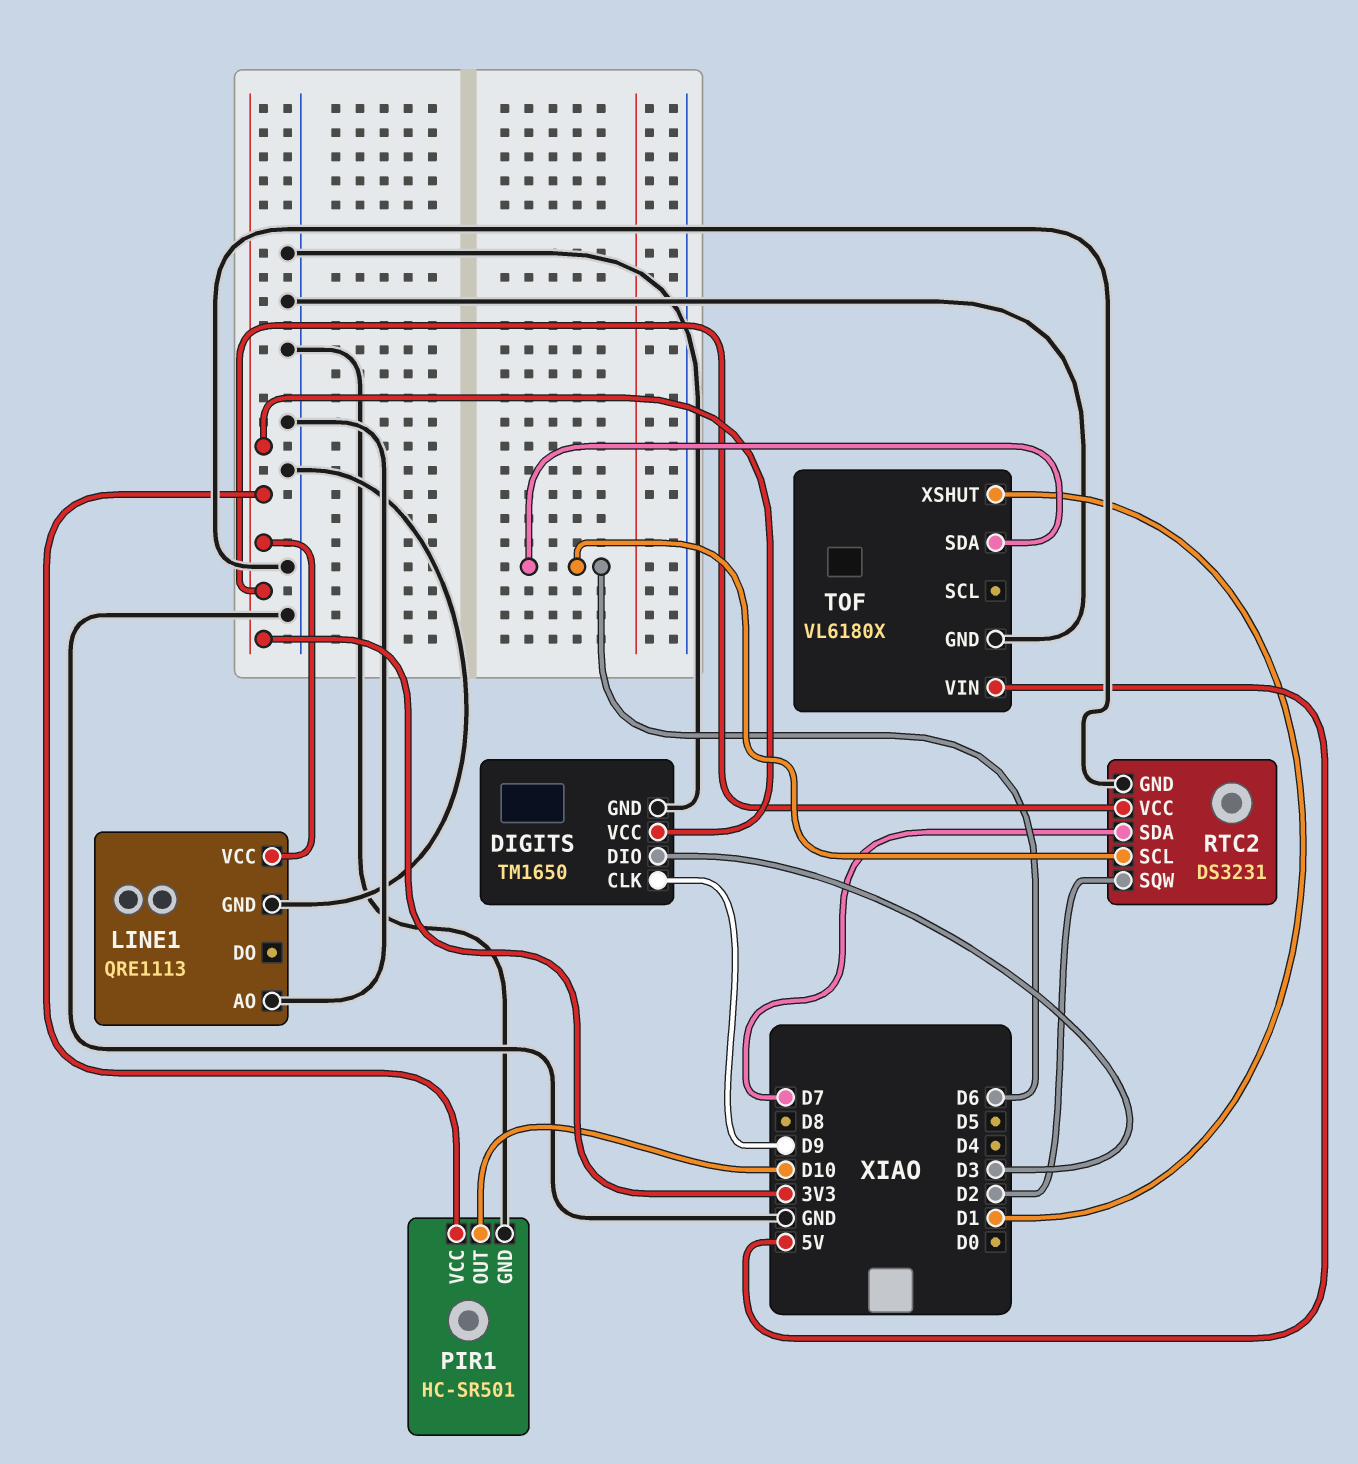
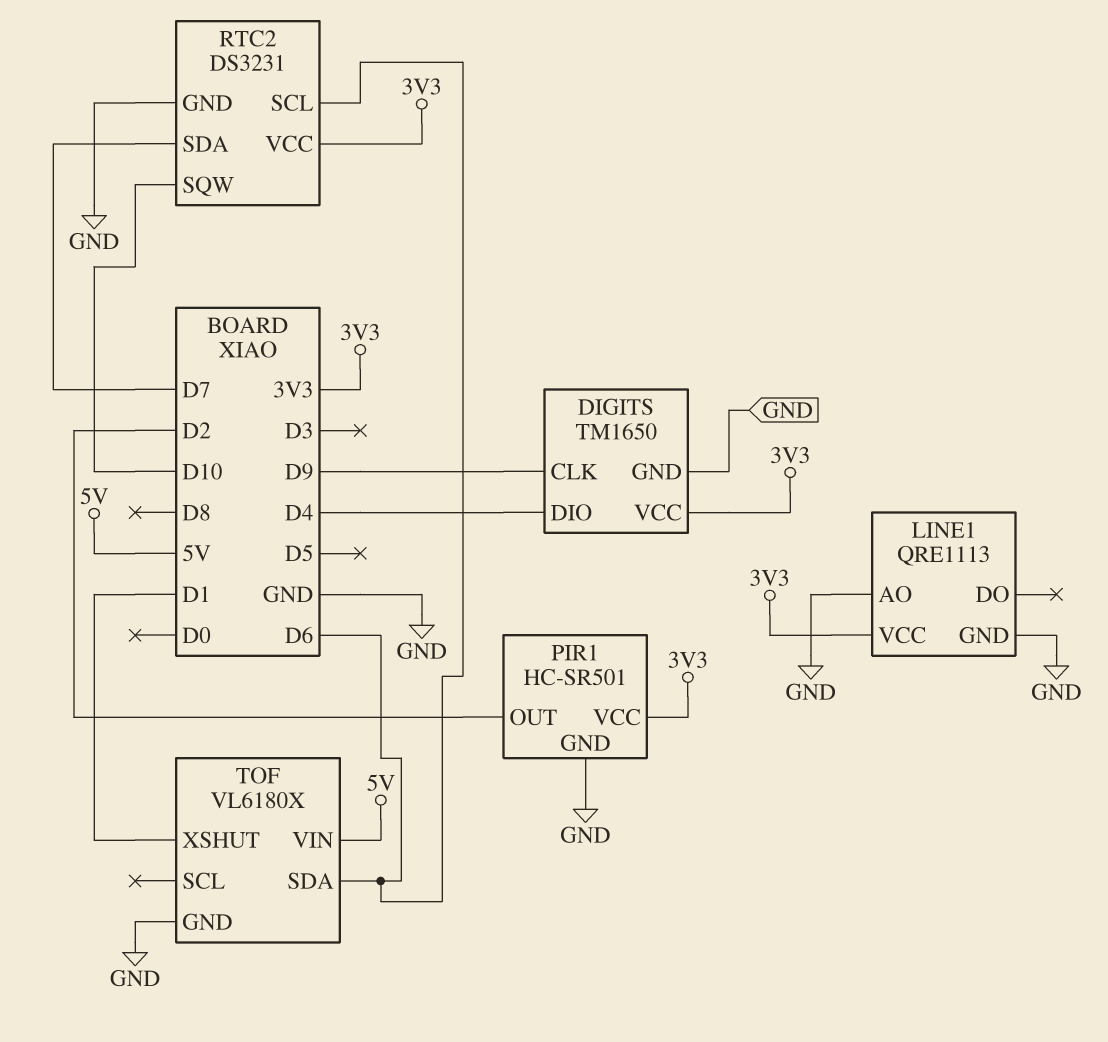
DIGITS pin DIO: D3 -> D4
PIR1 pin OUT: D10 -> D2
RTC2 pin SQW: D2 -> D10

